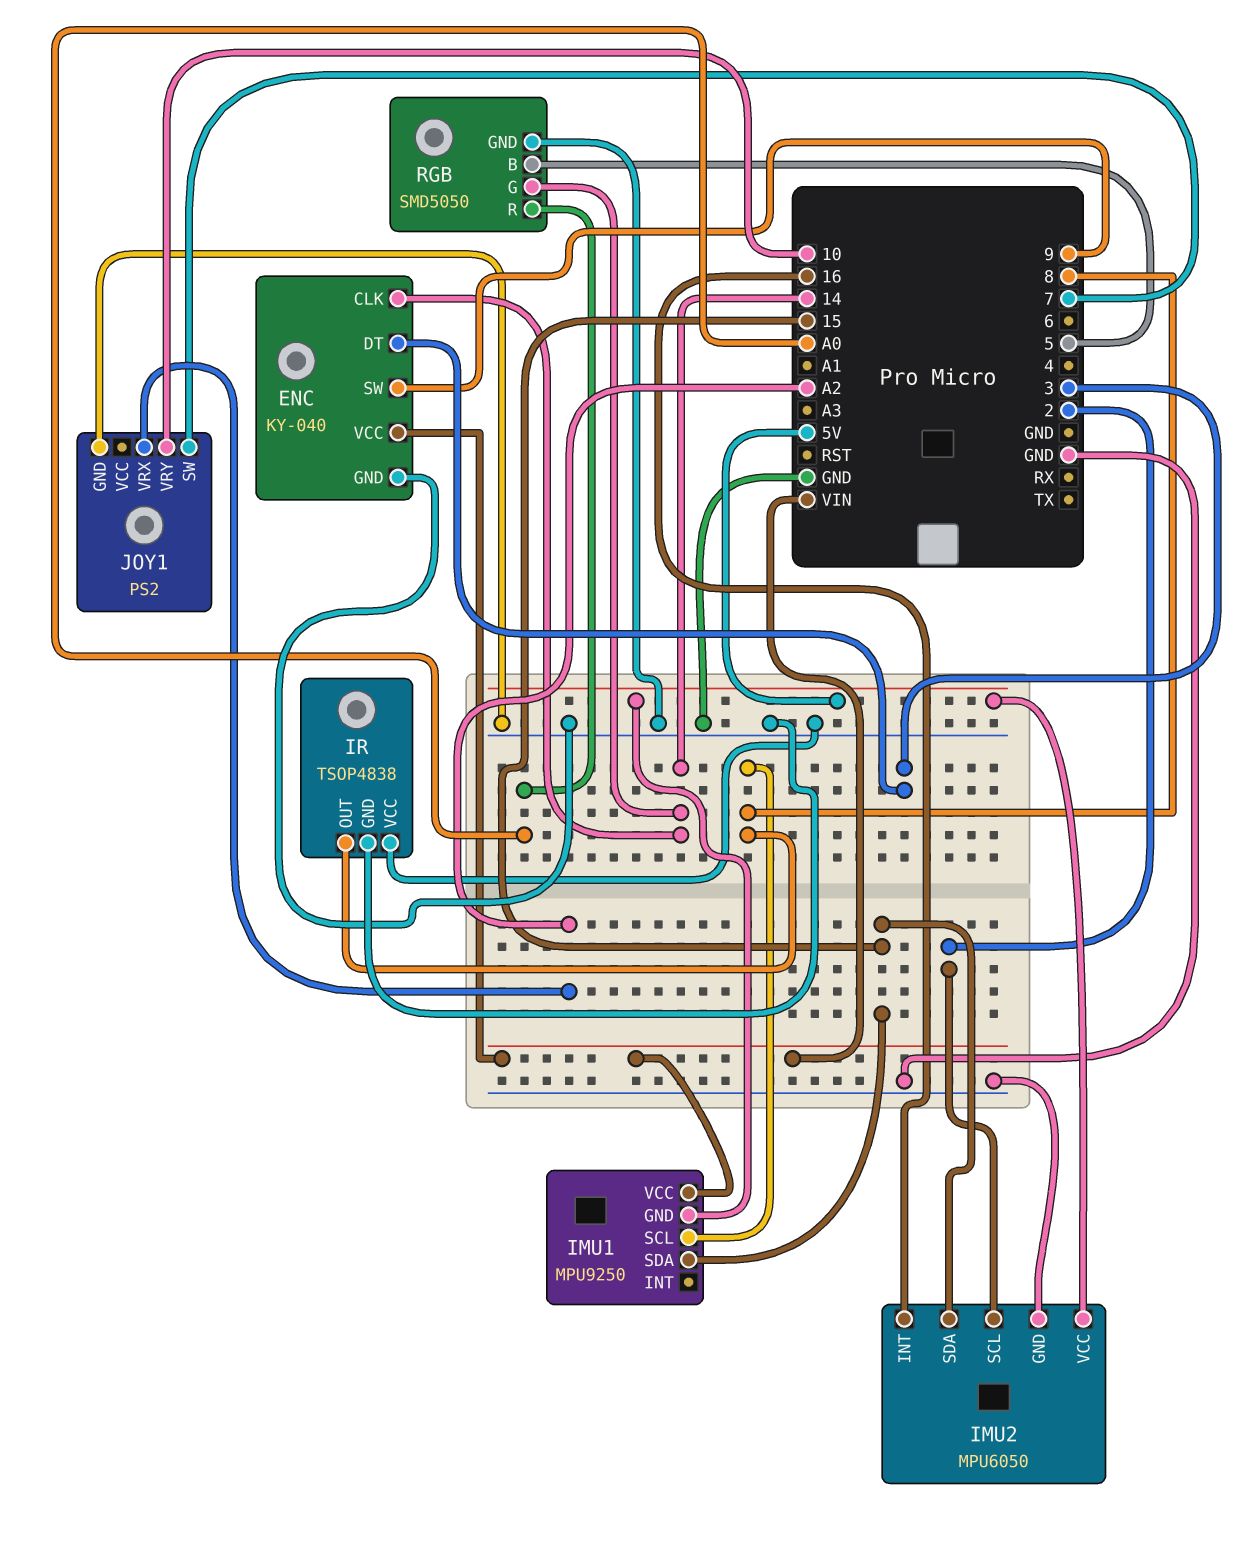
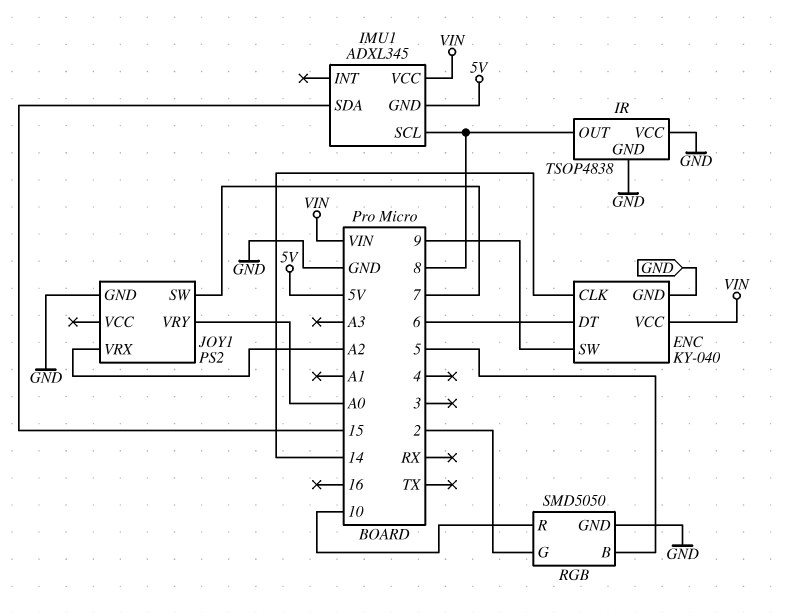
ENC pin DT: 3 -> 6
IMU1: MPU9250 -> ADXL345
IMU2: MPU6050 -> none
IMU2 pin GND: GND -> none
IMU2 pin INT: 16 -> none
IMU2 pin SCL: 2 -> none
IMU2 pin SDA: 15 -> none
IMU2 pin VCC: 5V -> none
JOY1 pin VRY: 10 -> A0
RGB pin G: 14 -> 2
RGB pin R: A0 -> 10

